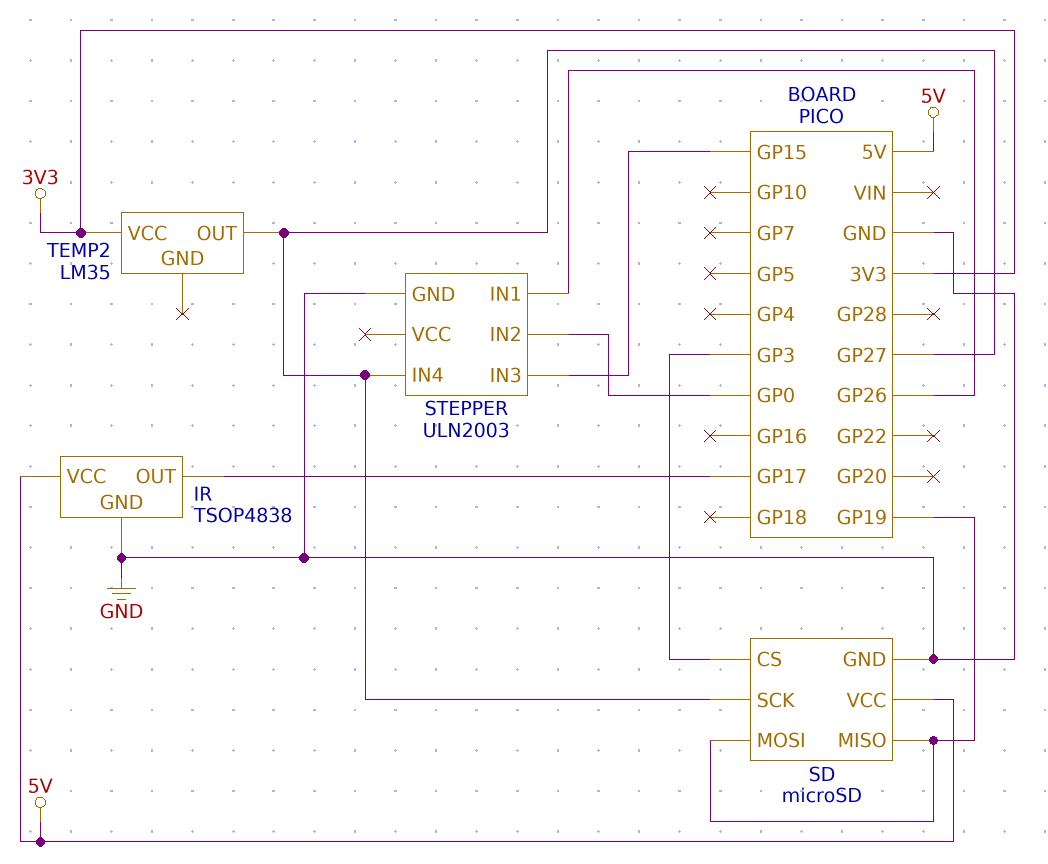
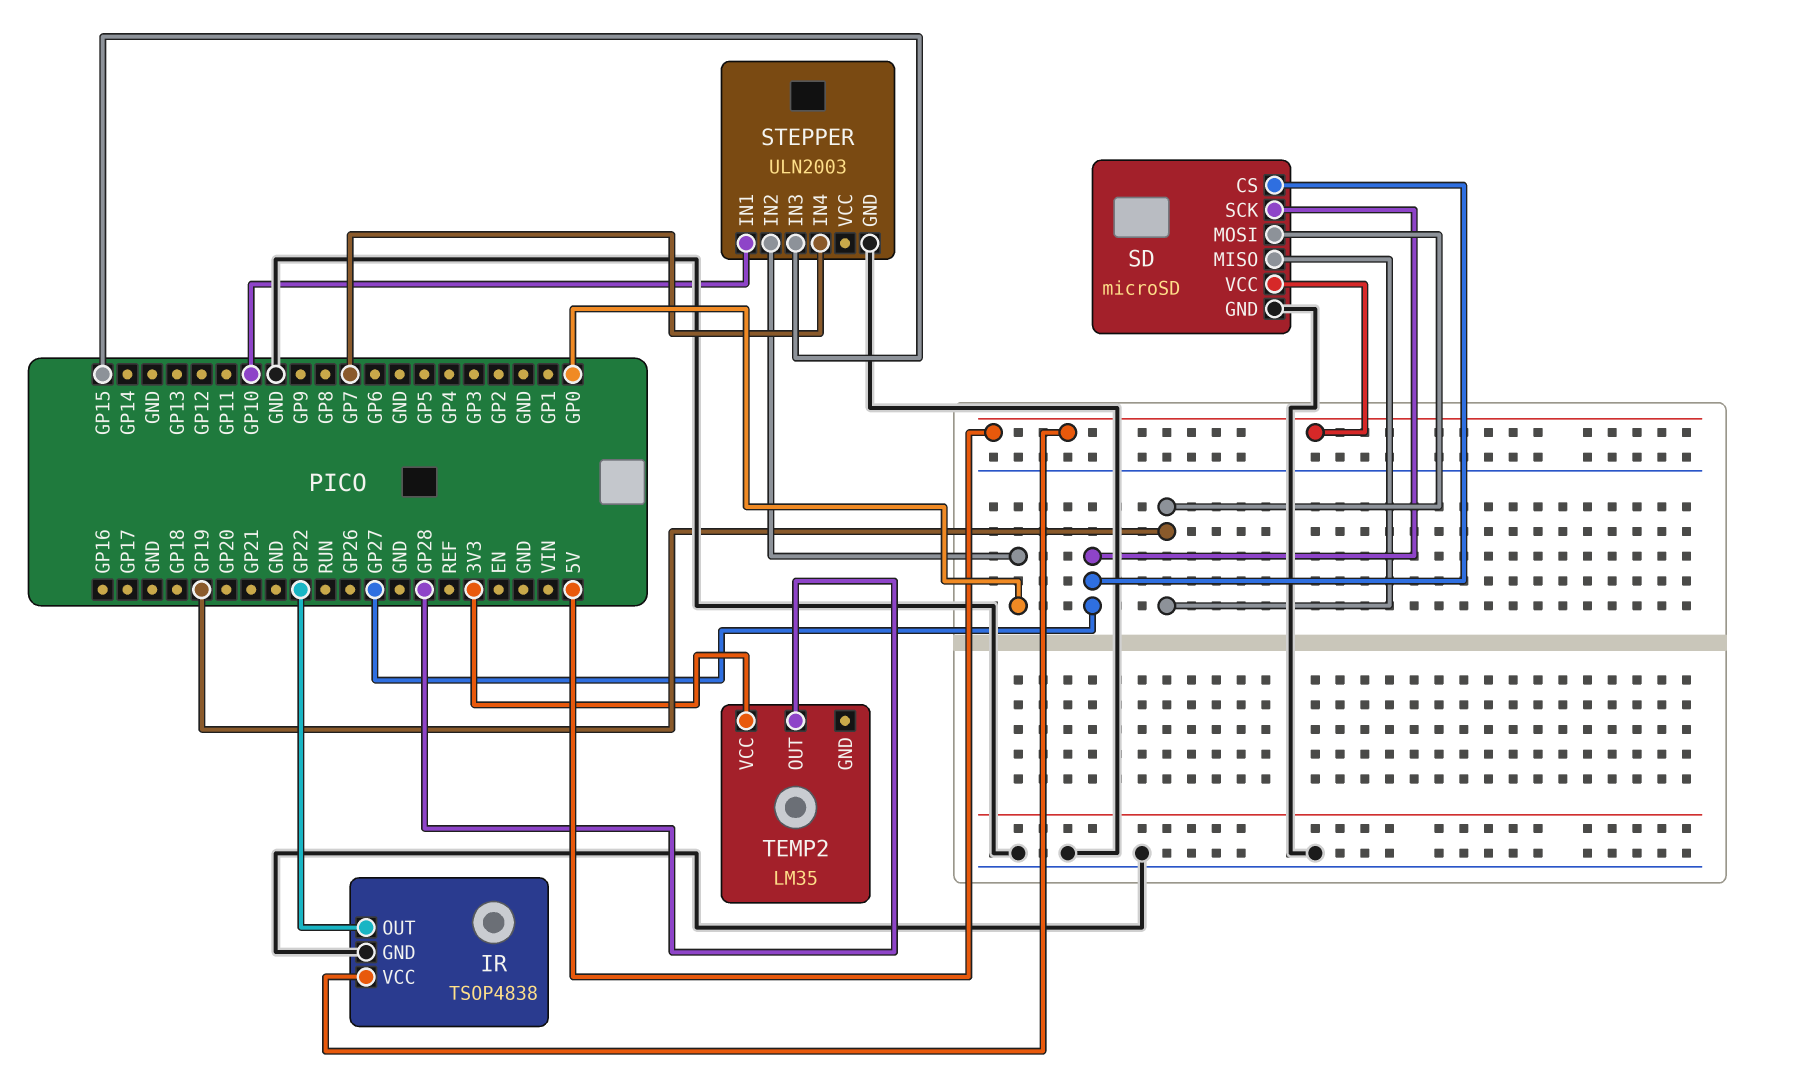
IR pin OUT: GP17 -> GP22
SD pin CS: GP3 -> GP27
STEPPER pin IN1: GP26 -> GP10
STEPPER pin IN4: GP27 -> GP7
TEMP2 pin OUT: GP27 -> GP28

